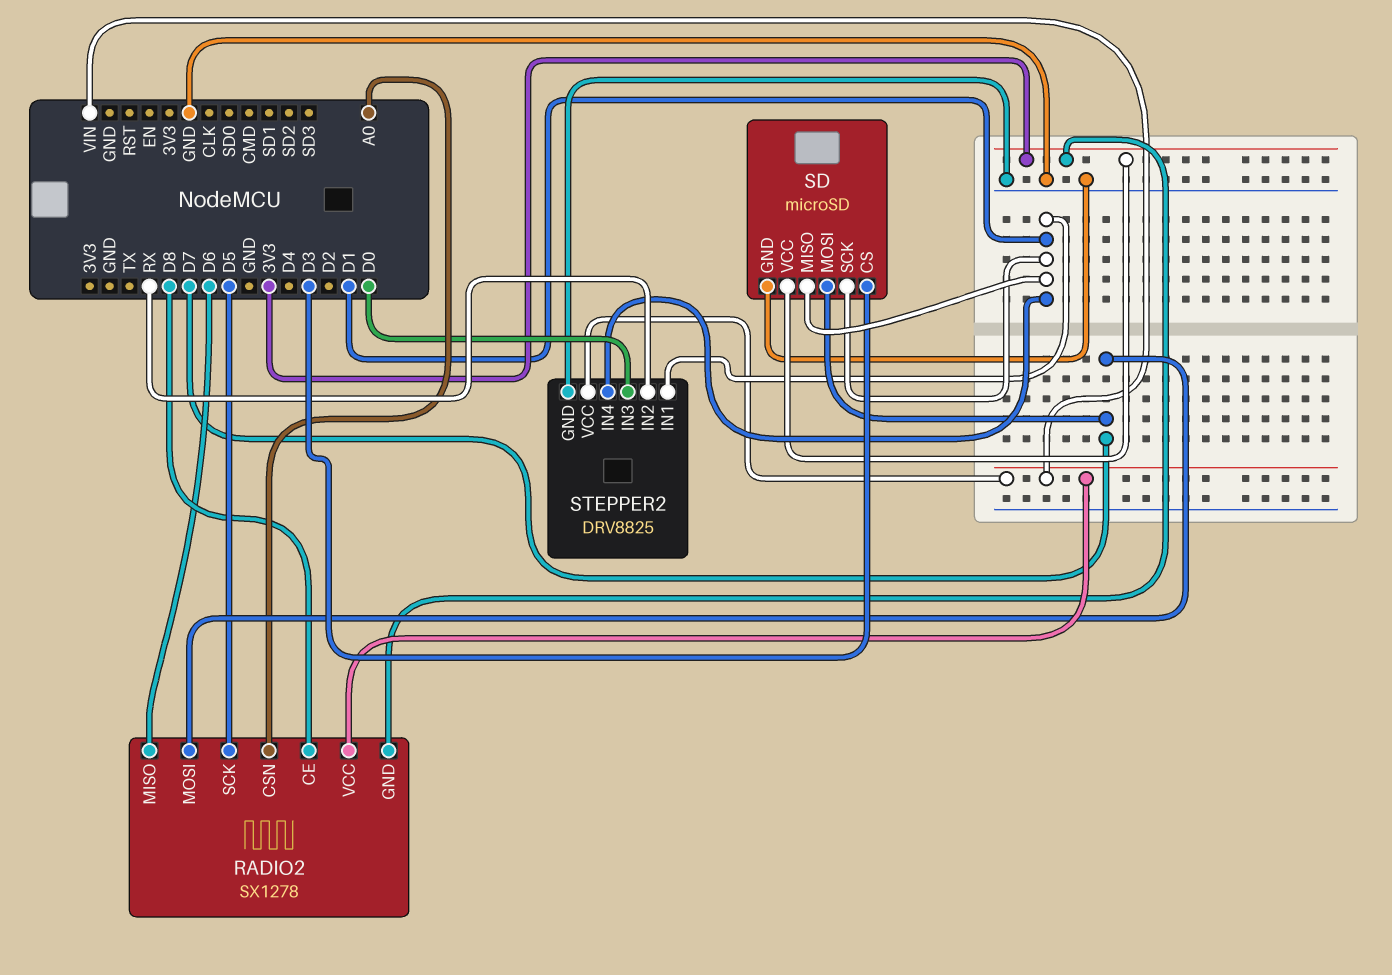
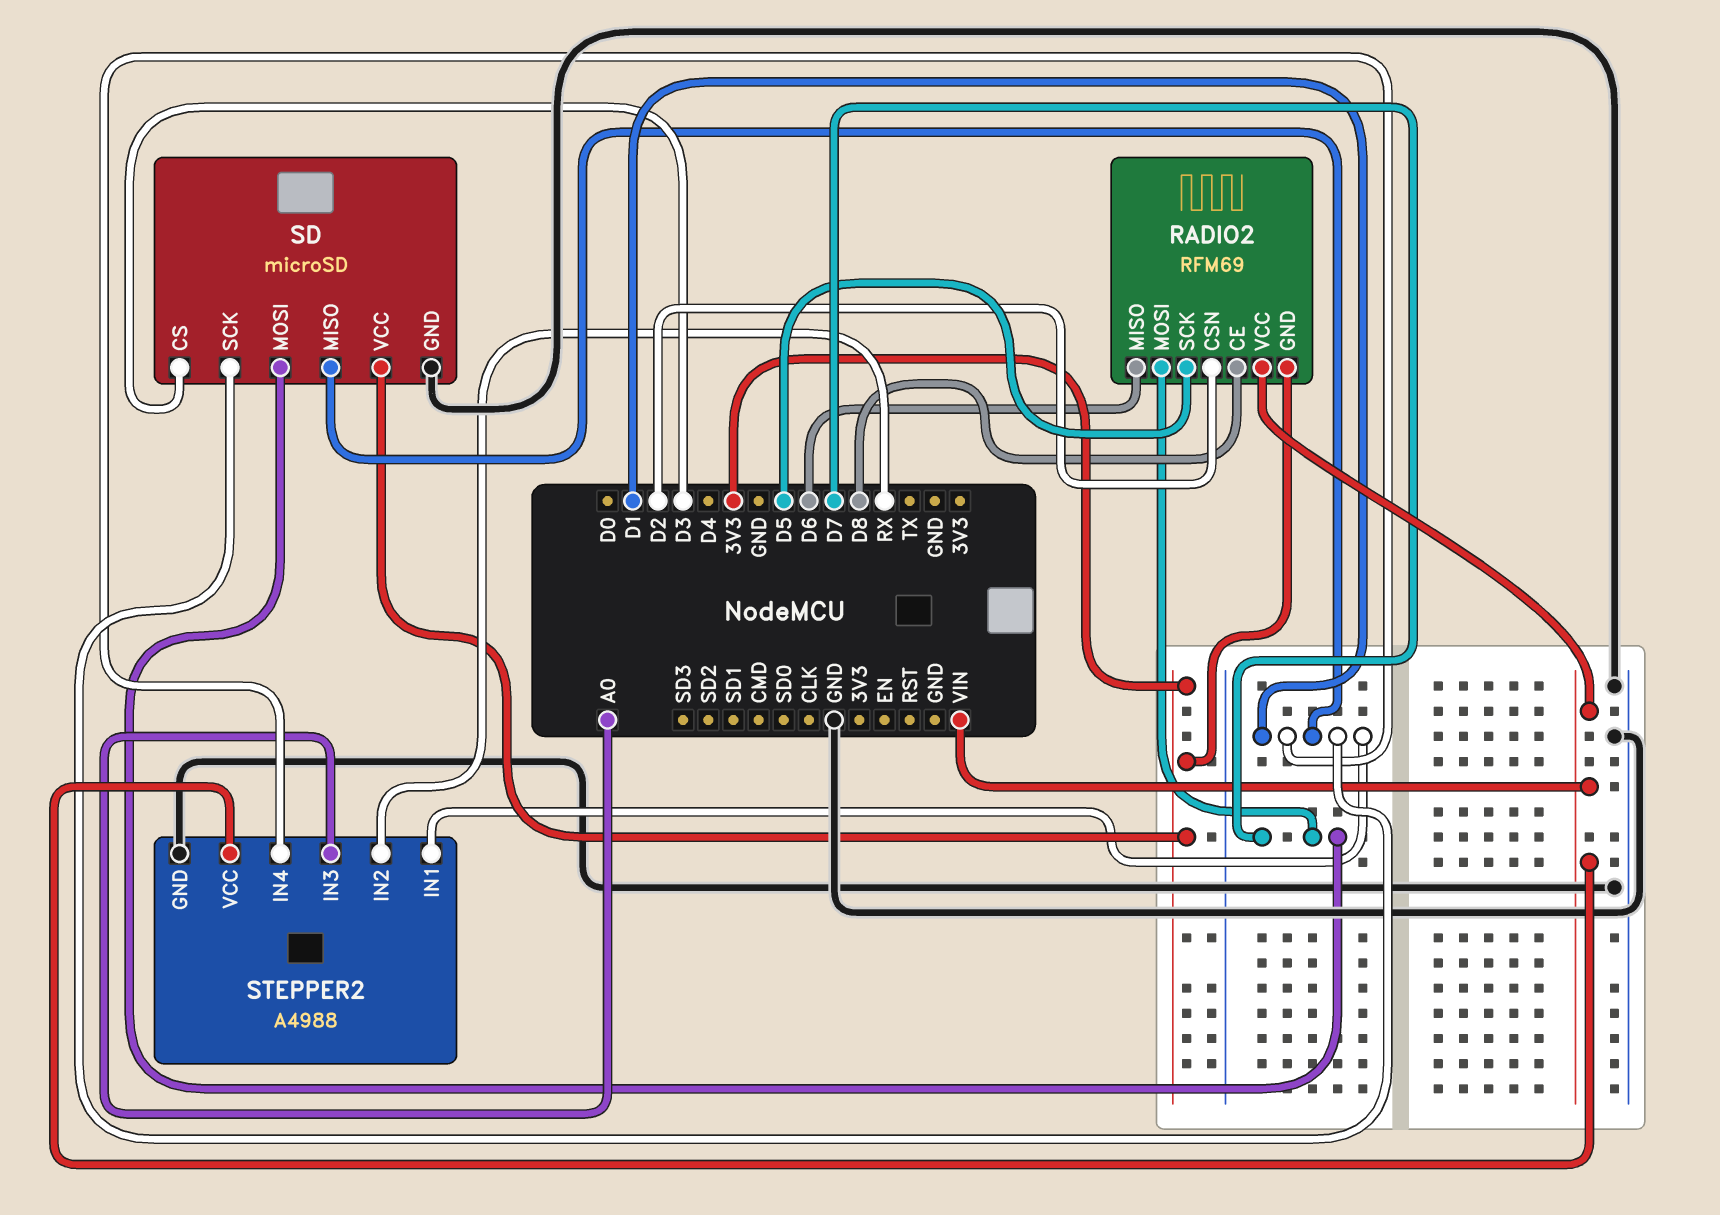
RADIO2: SX1278 -> RFM69
RADIO2 pin CSN: A0 -> D2
STEPPER2: DRV8825 -> A4988
STEPPER2 pin IN3: D0 -> A0

